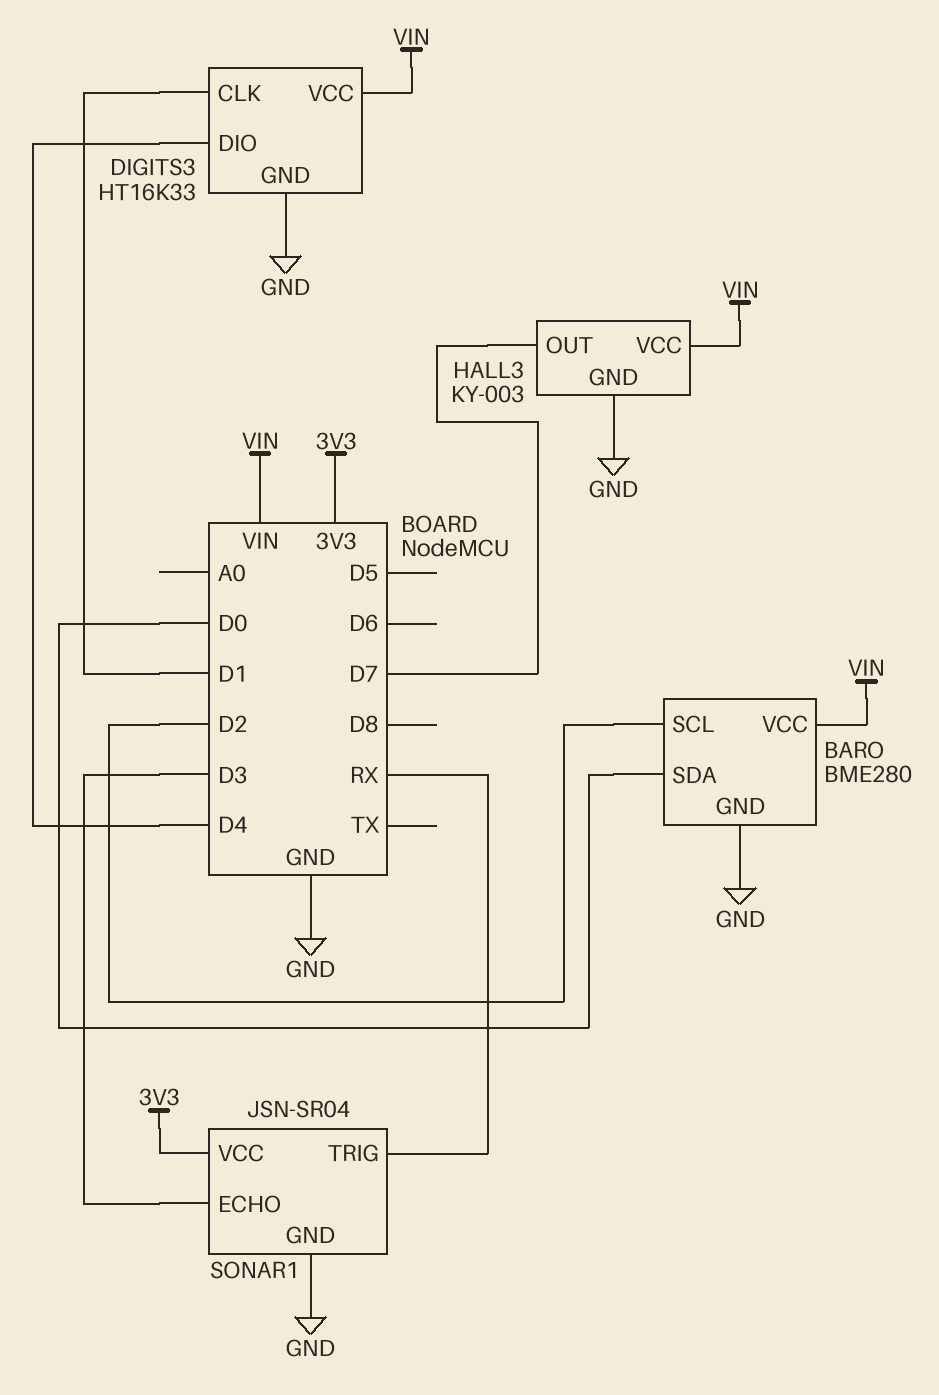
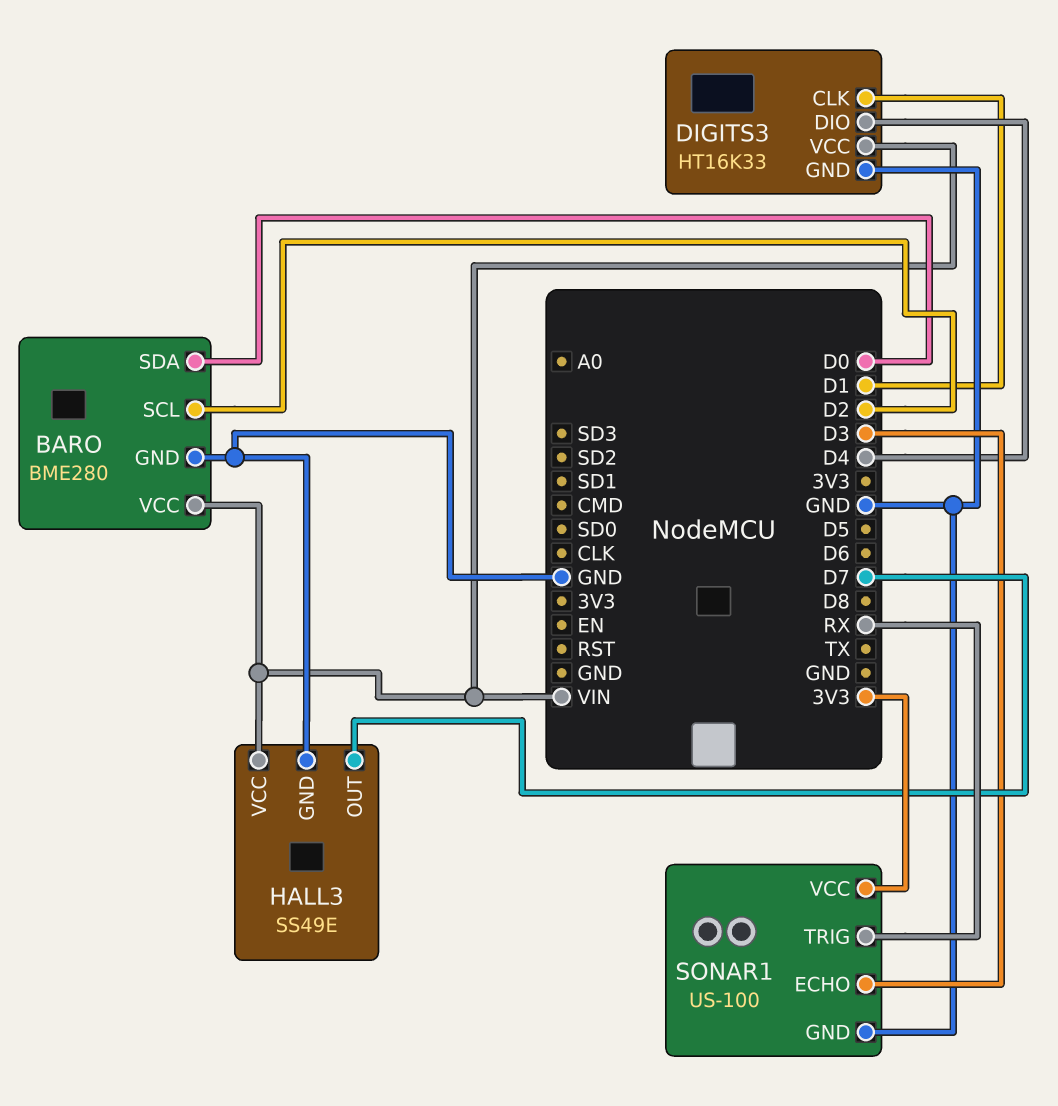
HALL3: KY-003 -> SS49E
SONAR1: JSN-SR04 -> US-100

